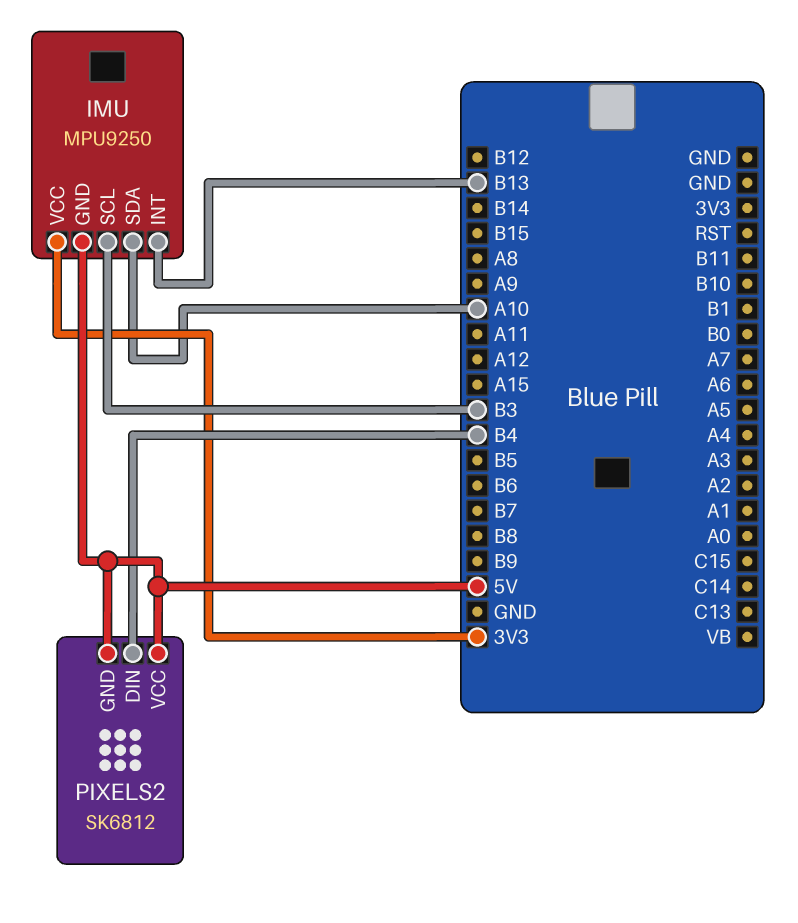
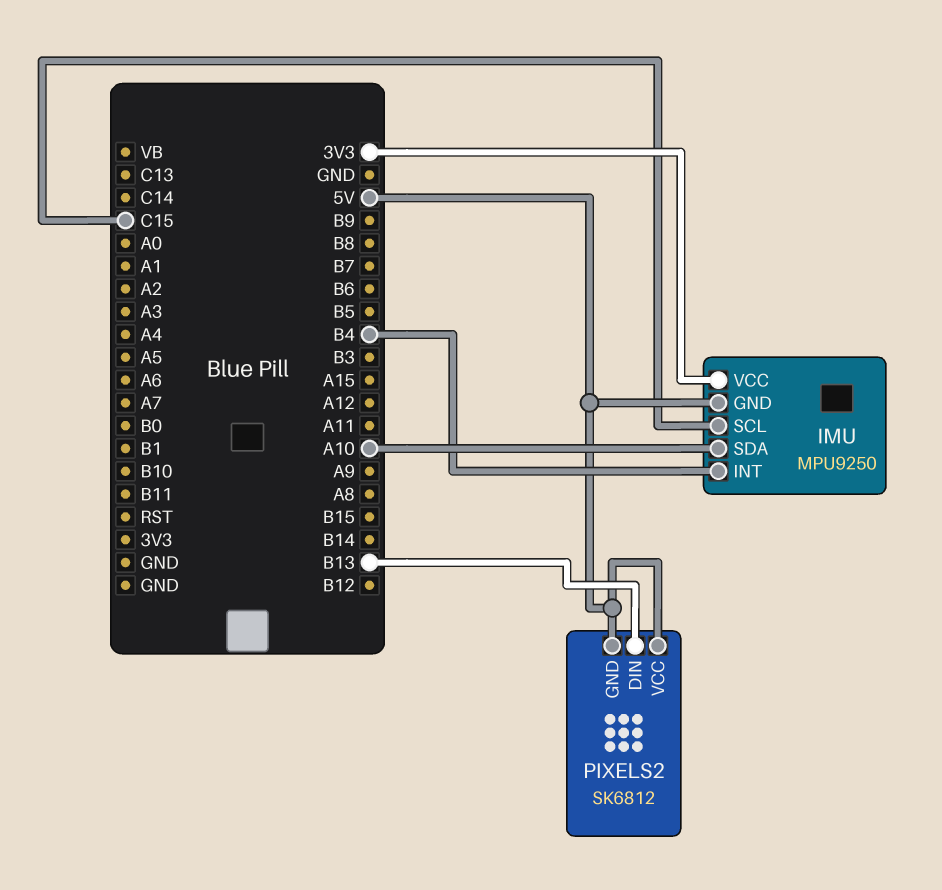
IMU pin INT: B13 -> B4
IMU pin SCL: B3 -> C15
PIXELS2 pin DIN: B4 -> B13

